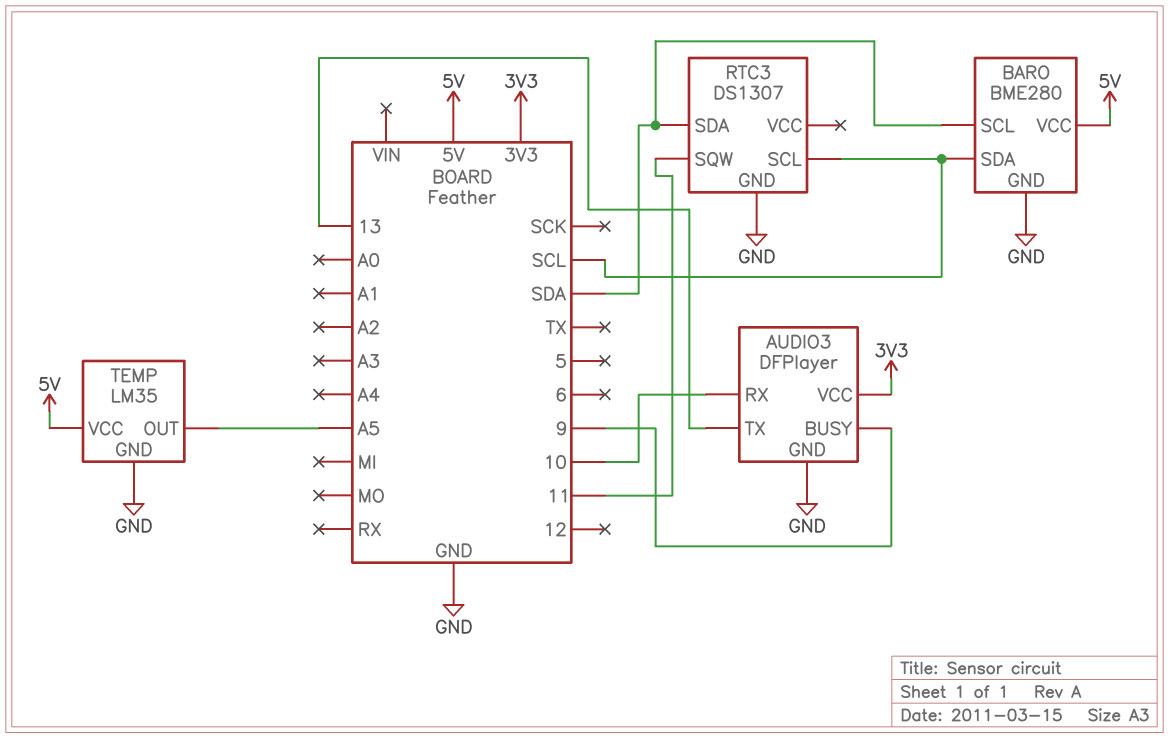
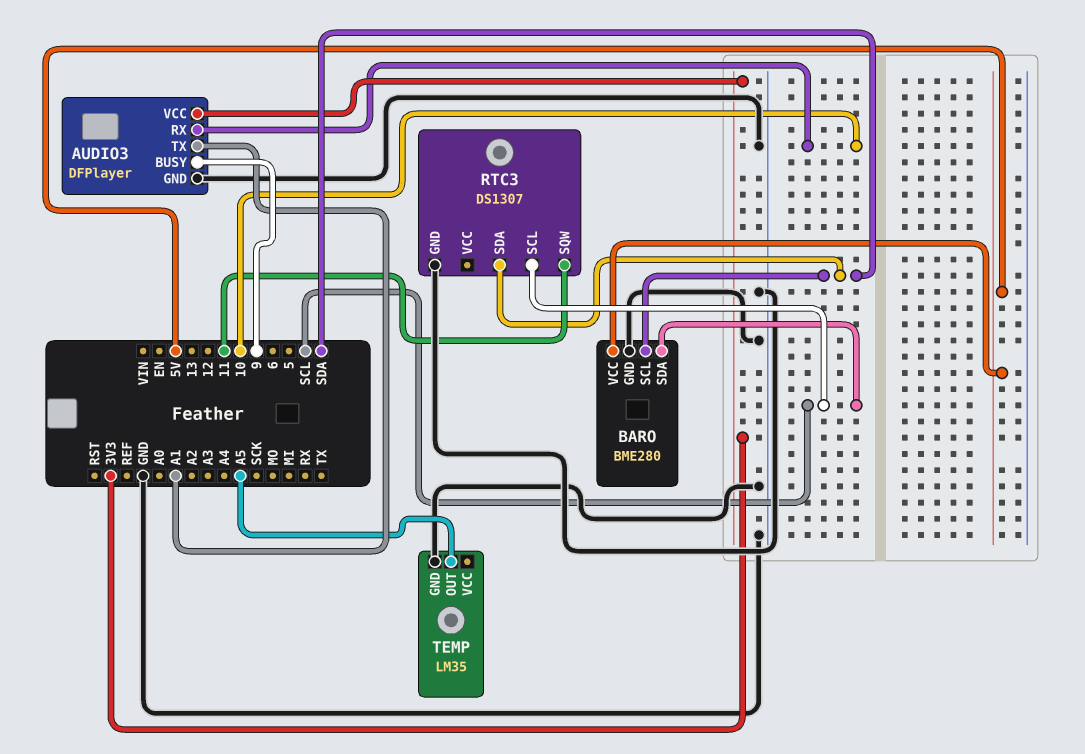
AUDIO3 pin TX: 13 -> A1
TEMP pin VCC: 5V -> none

